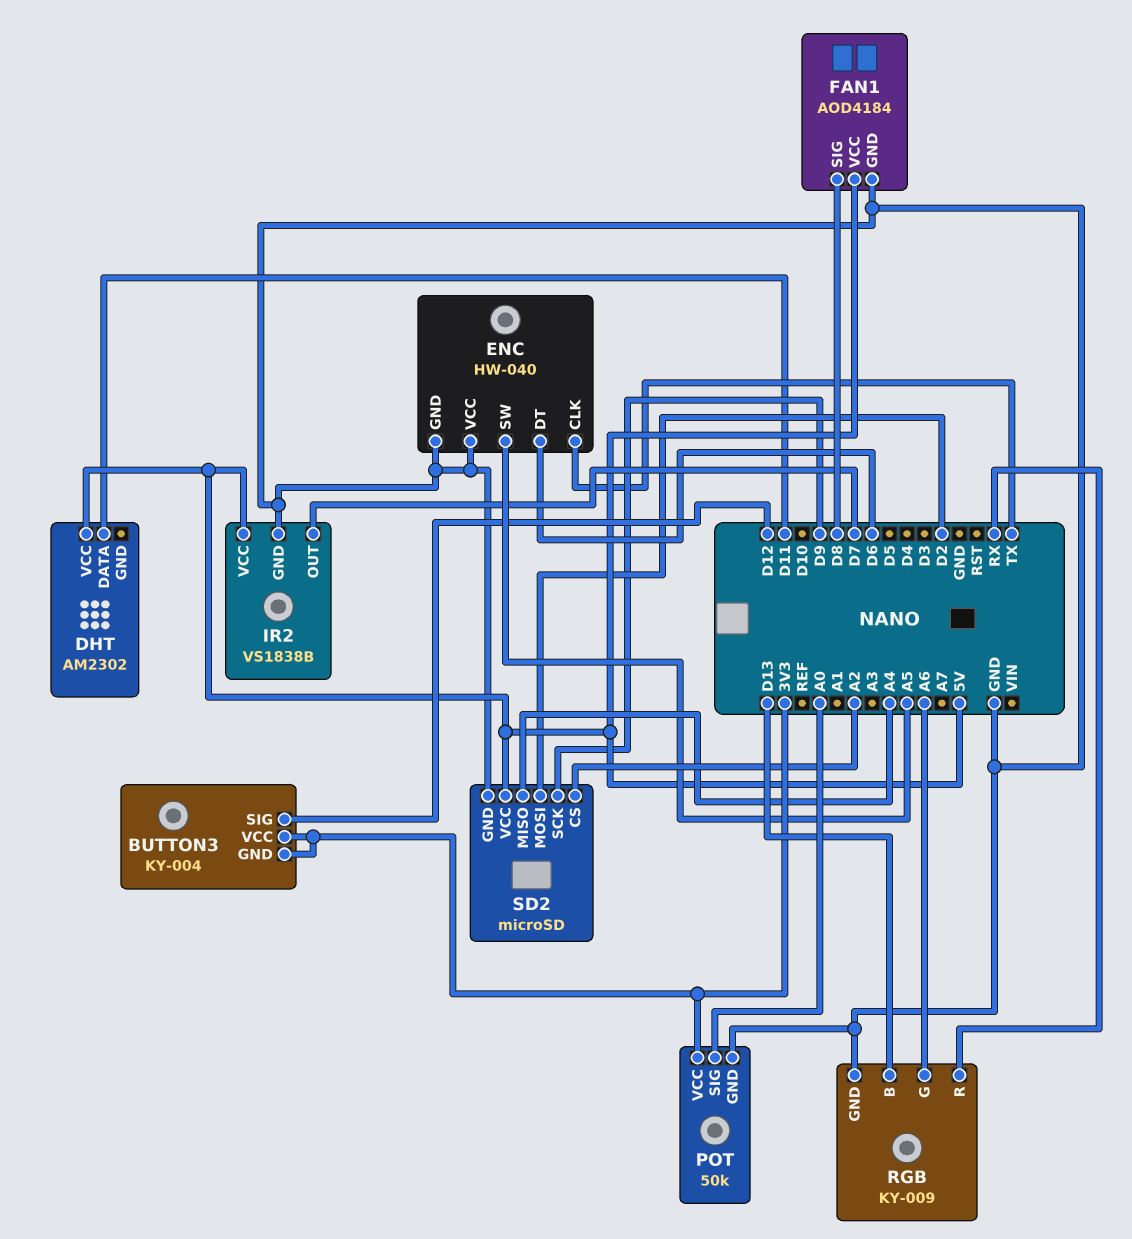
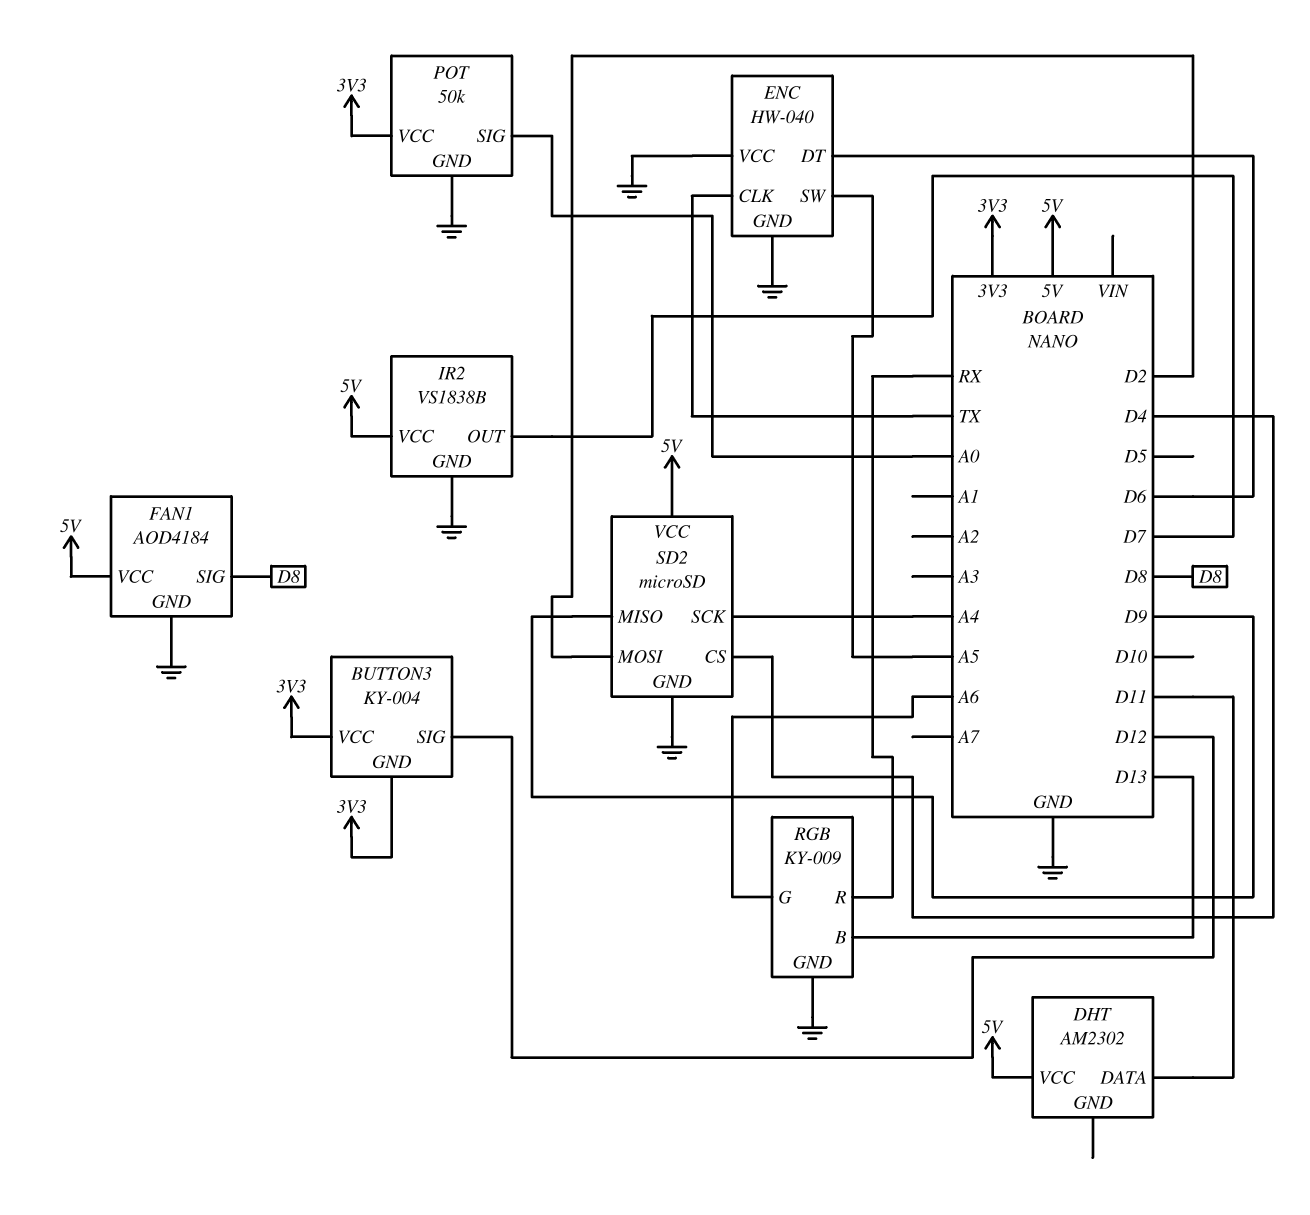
SD2 pin CS: A2 -> D4
SD2 pin MISO: A4 -> D9
SD2 pin SCK: D9 -> A4

